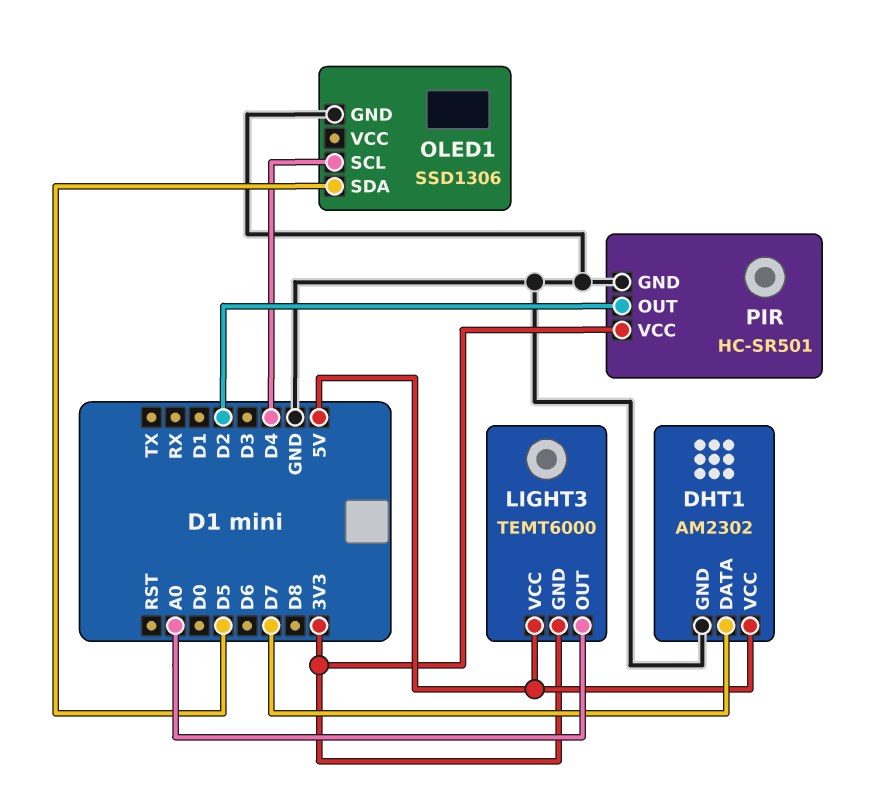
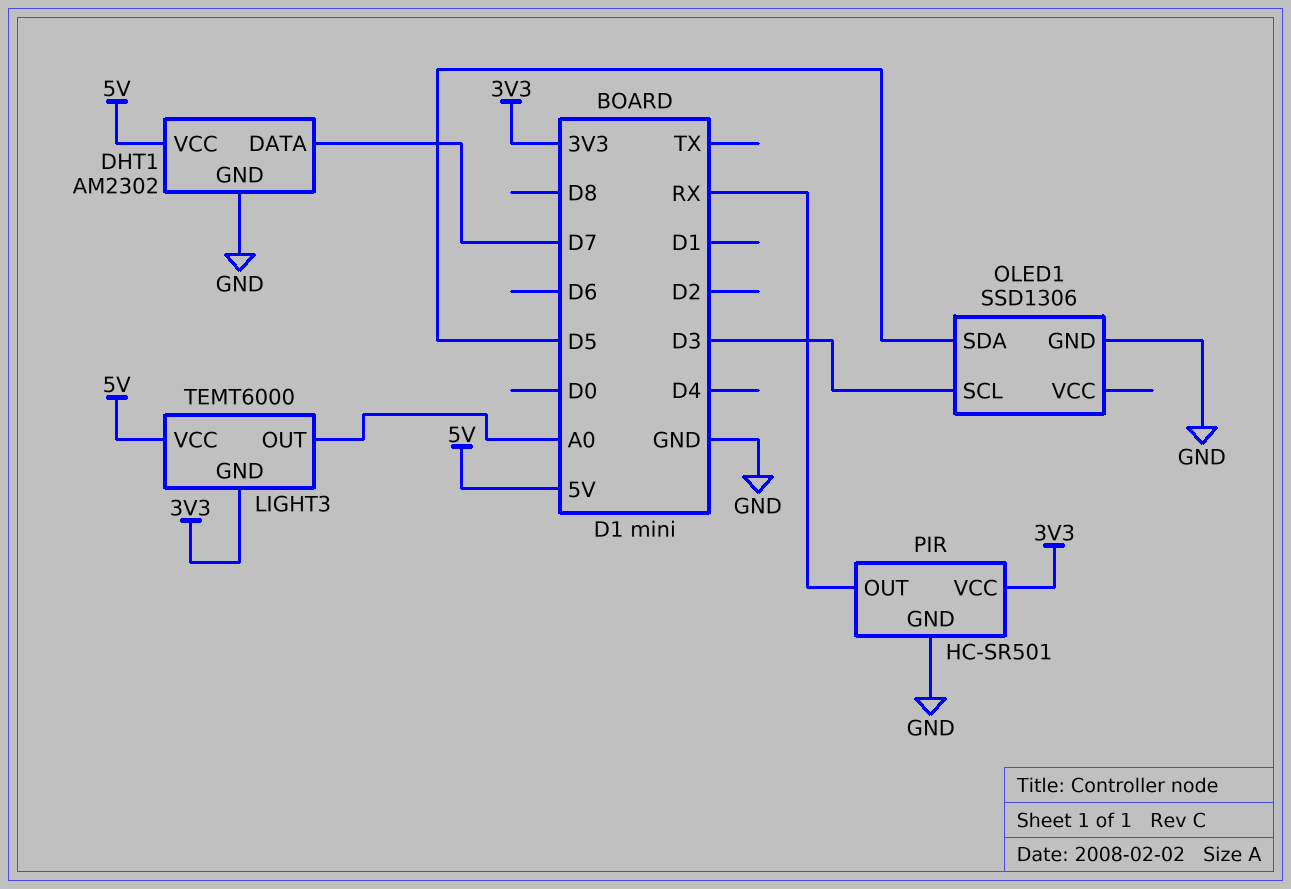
OLED1 pin SCL: D4 -> D3
PIR pin OUT: D2 -> RX

